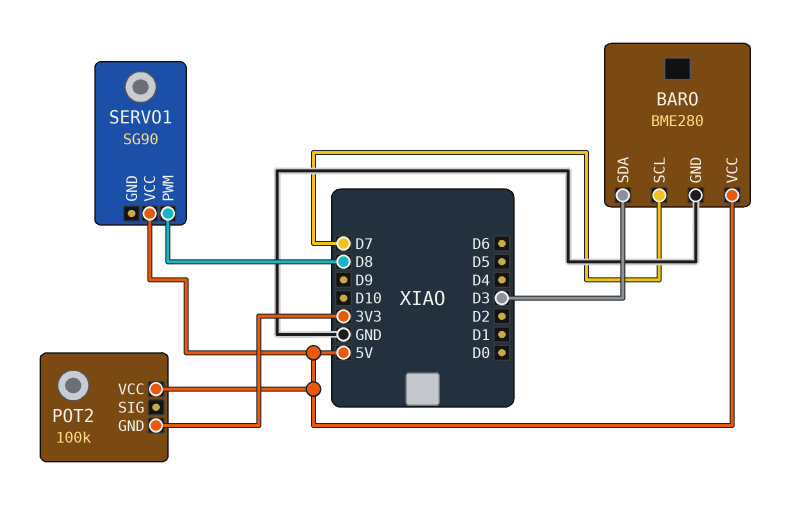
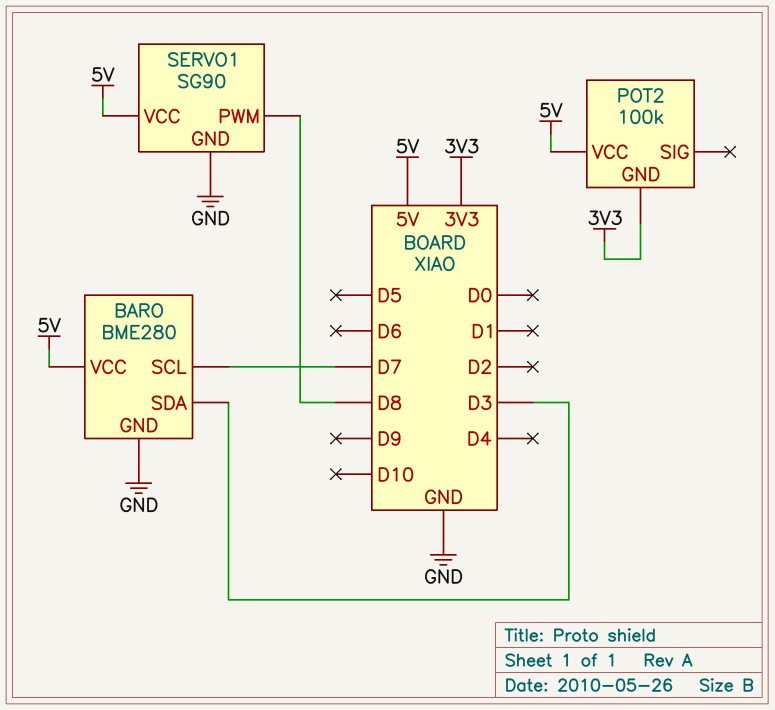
SERVO1 pin GND: none -> GND

